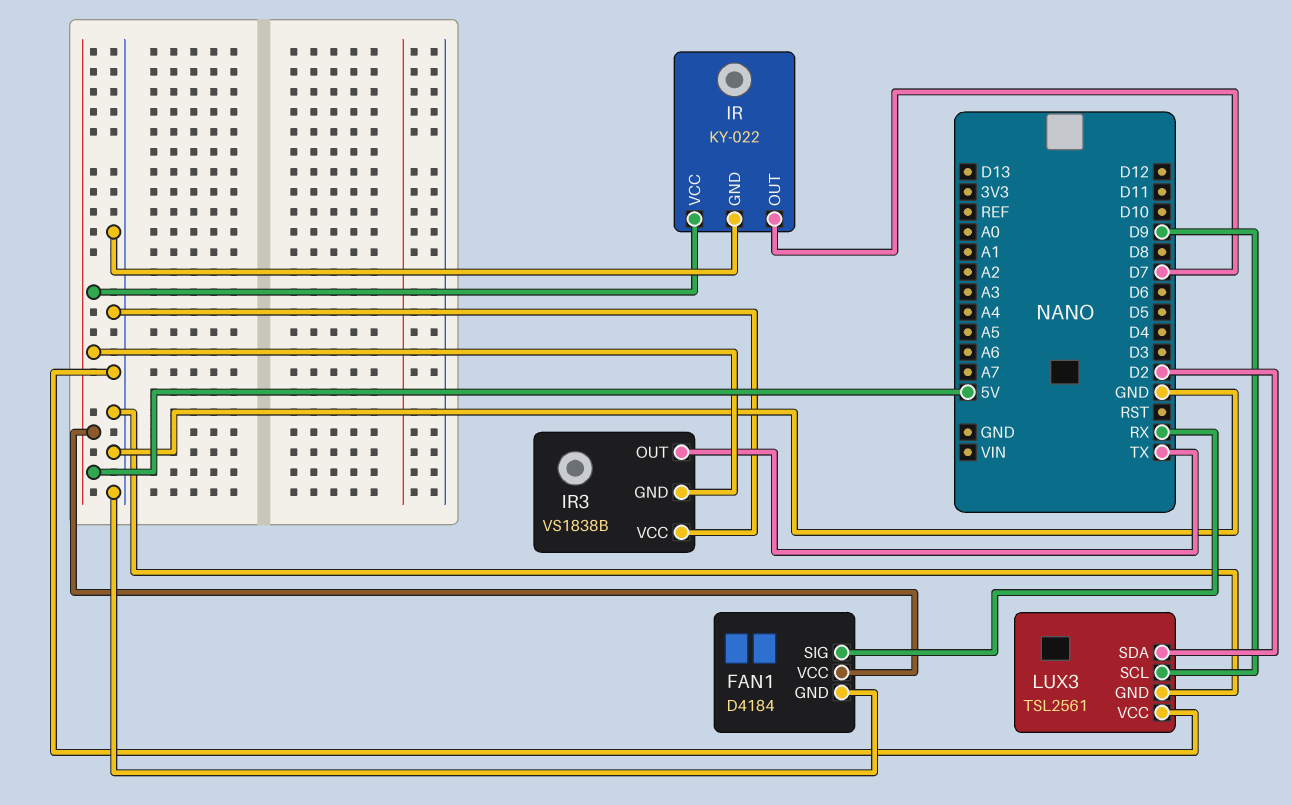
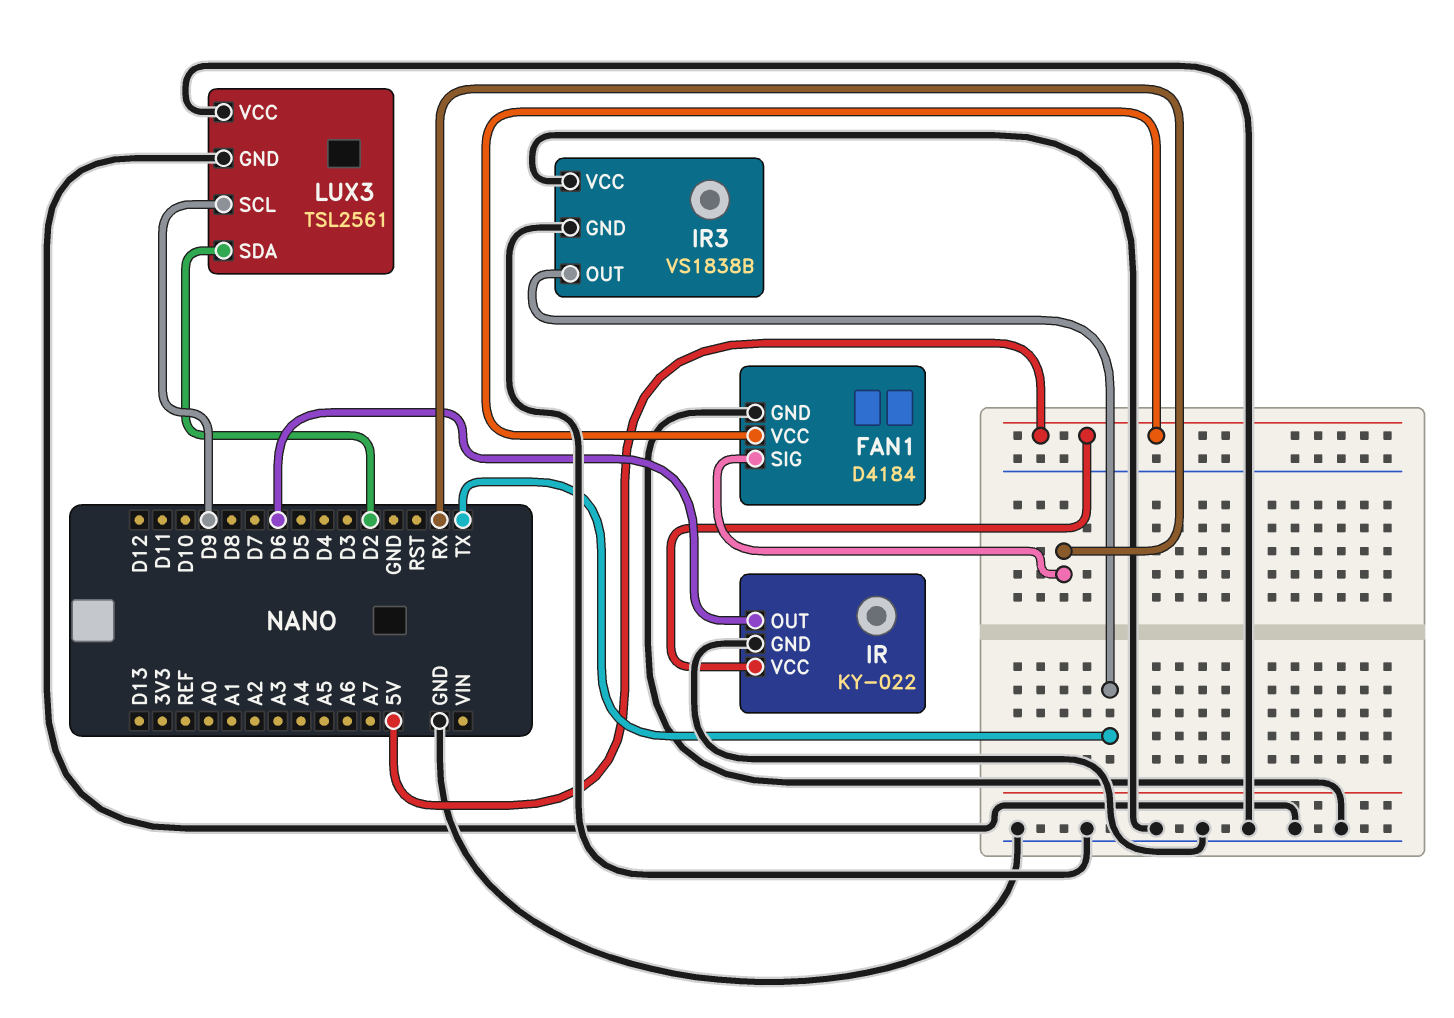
IR pin OUT: D7 -> D6
IR3 pin GND: 5V -> GND

